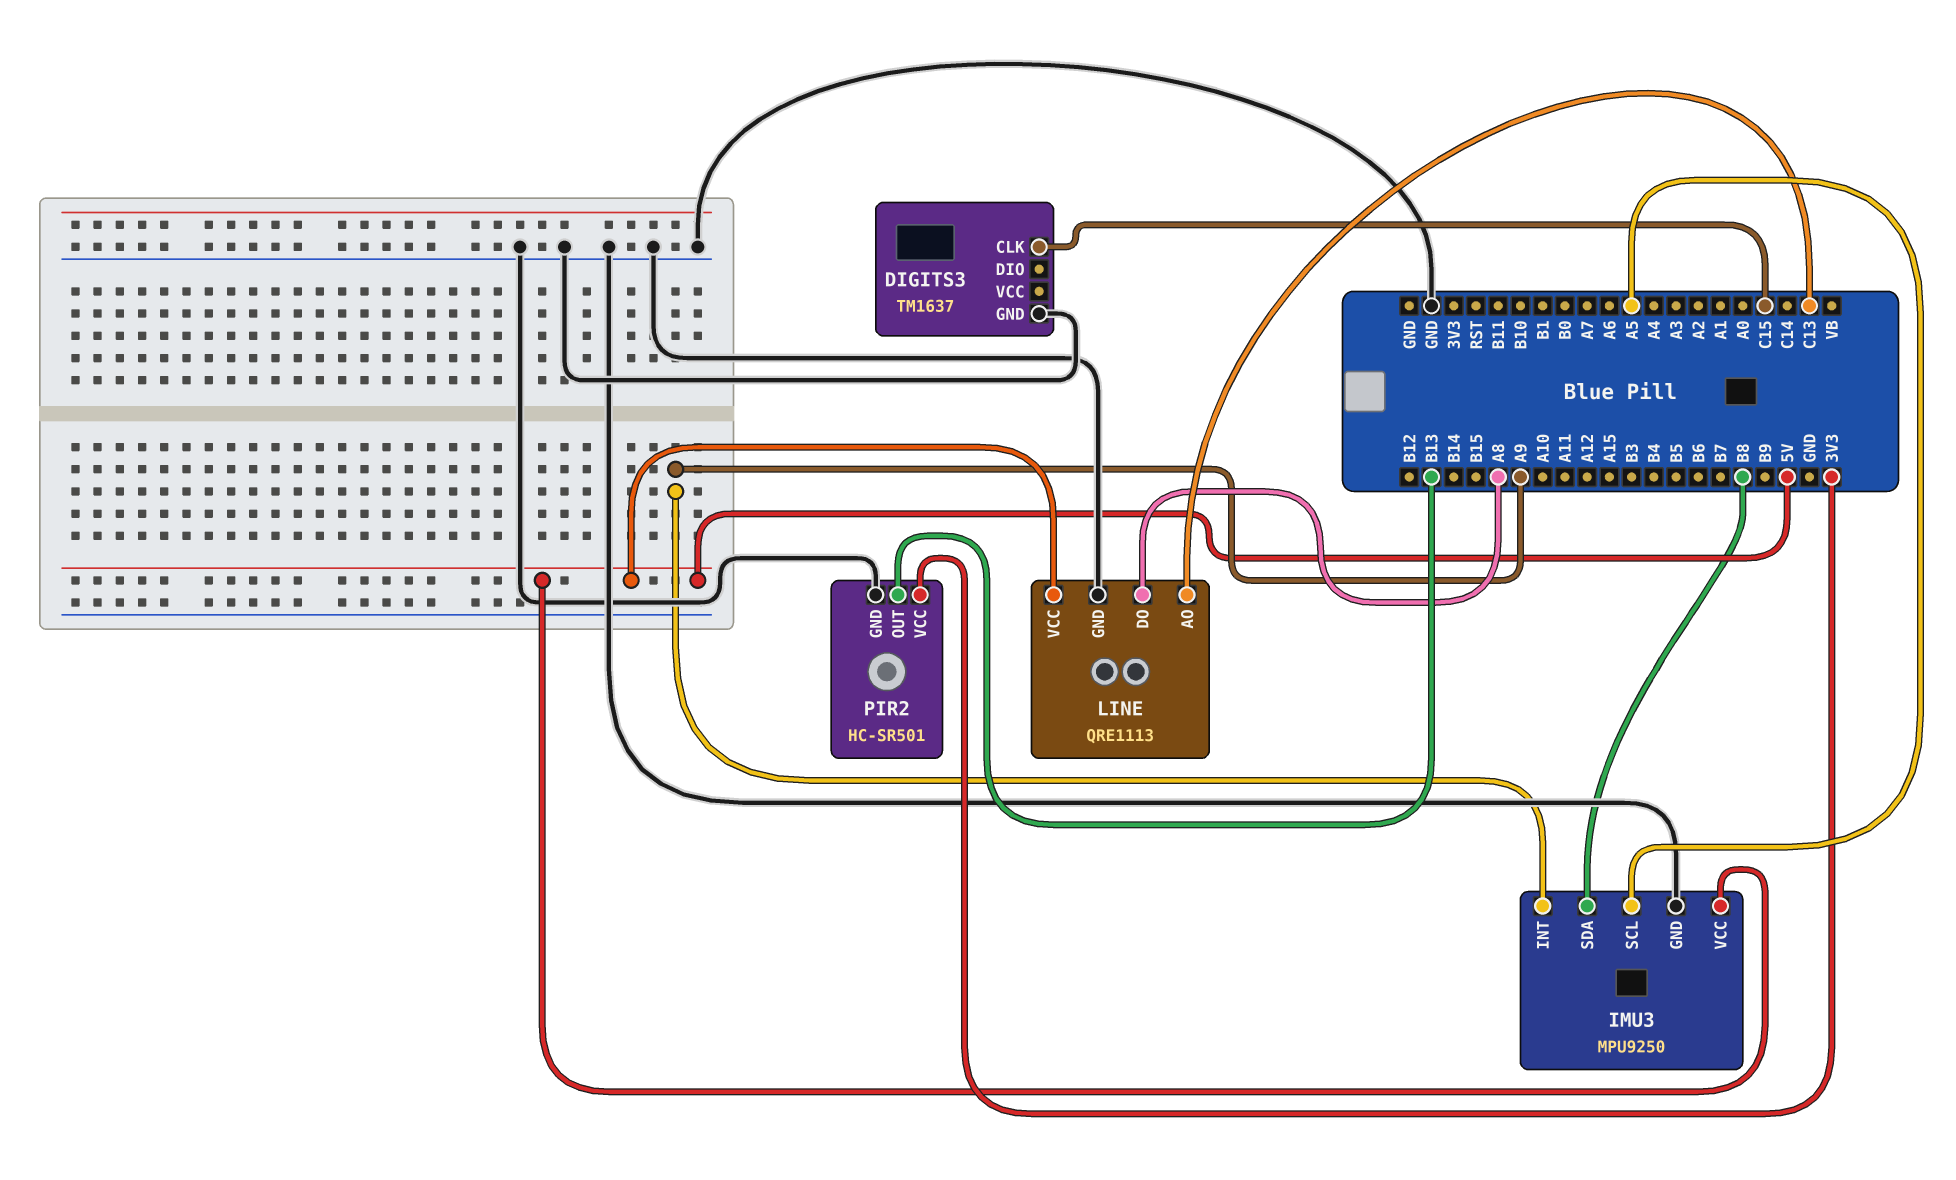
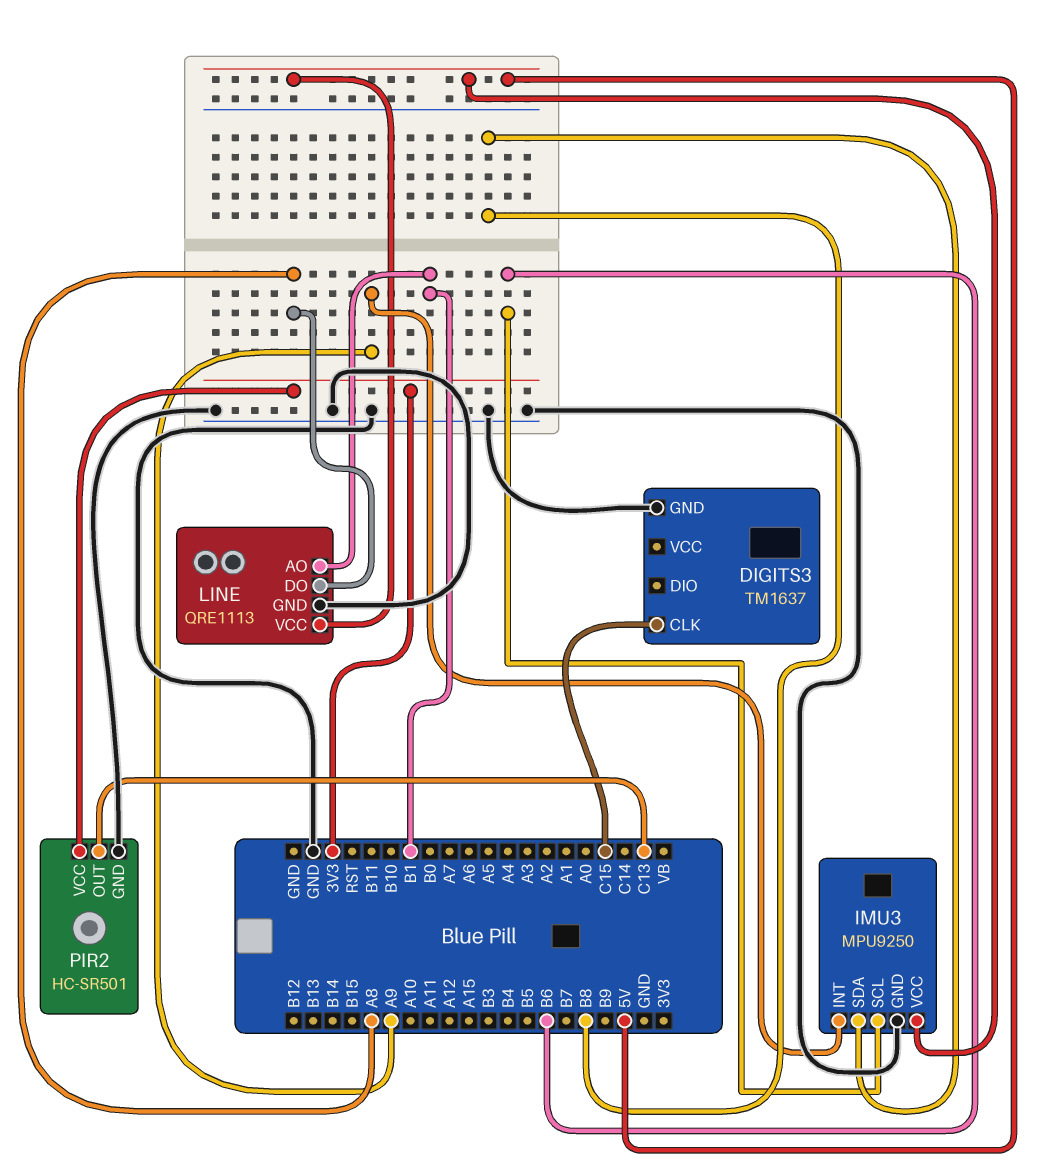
IMU3 pin SCL: A5 -> B6
LINE pin AO: C13 -> B1
PIR2 pin OUT: B13 -> C13

